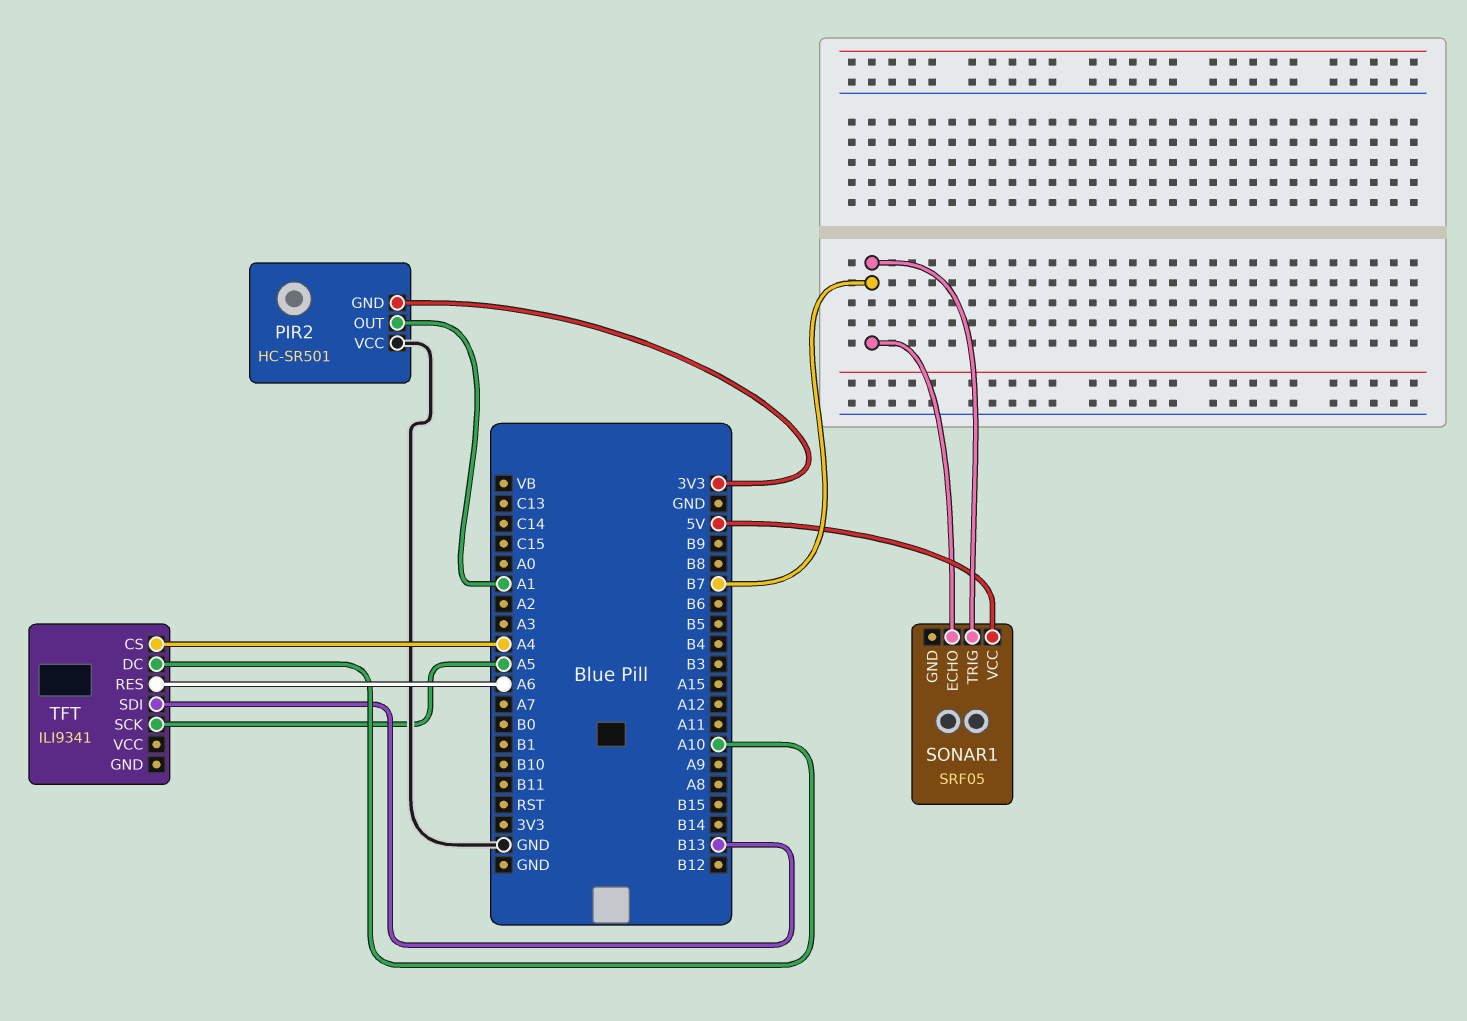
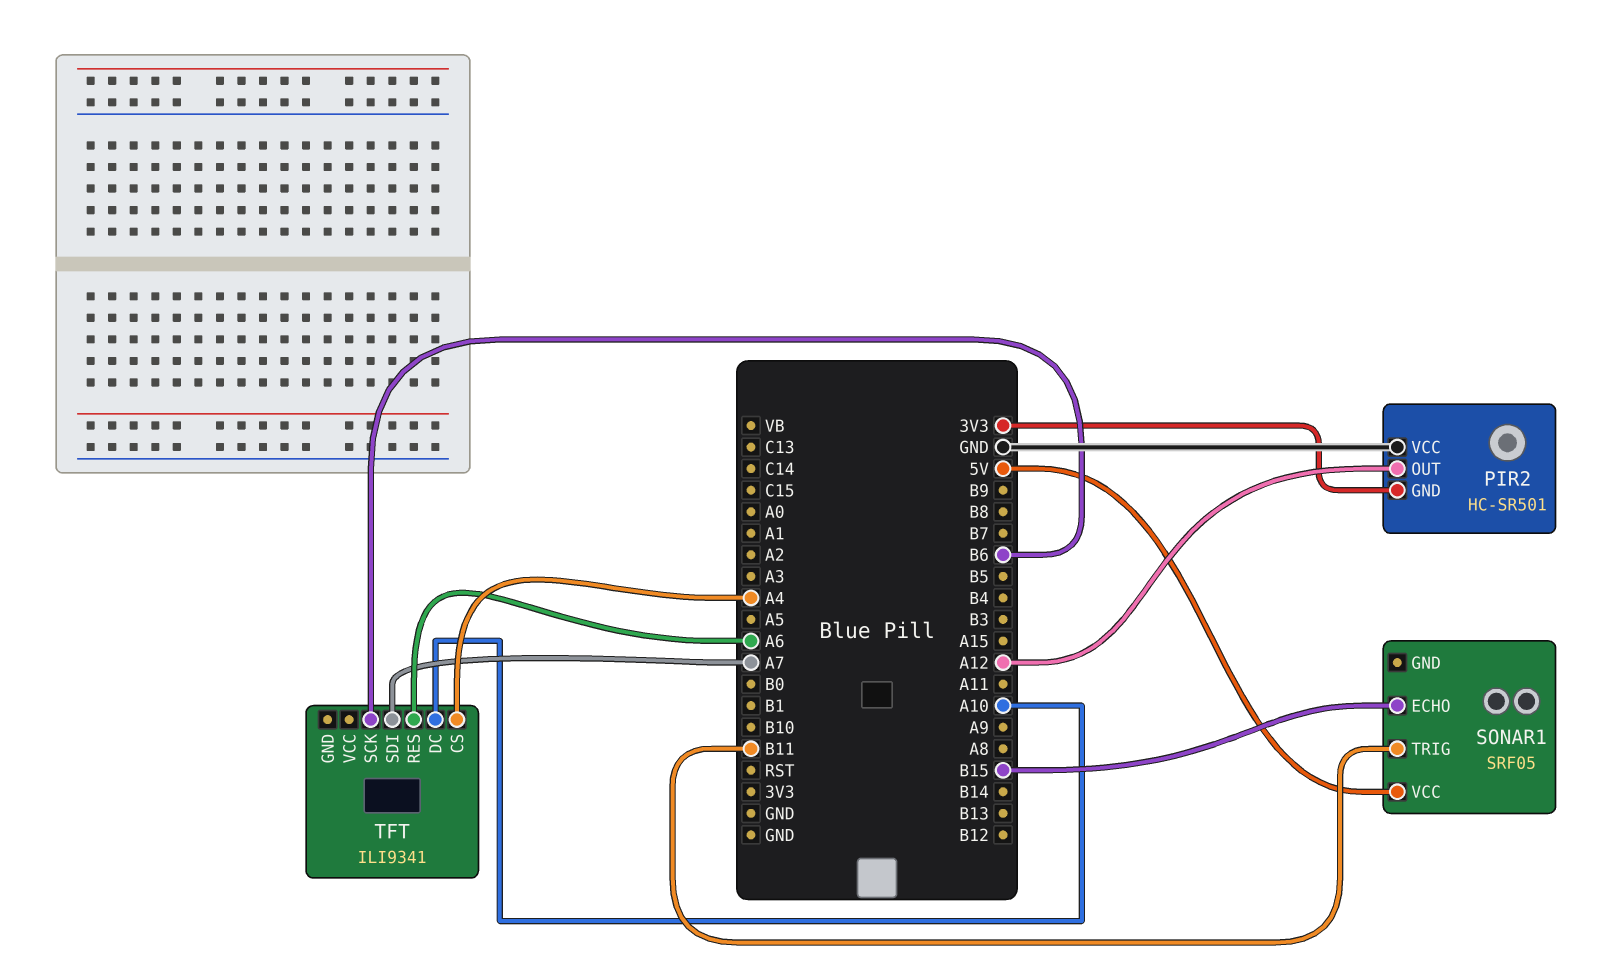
PIR2 pin OUT: A1 -> A12
SONAR1 pin ECHO: B7 -> B15
SONAR1 pin TRIG: B7 -> B11
TFT pin SCK: A5 -> B6
TFT pin SDI: B13 -> A7

